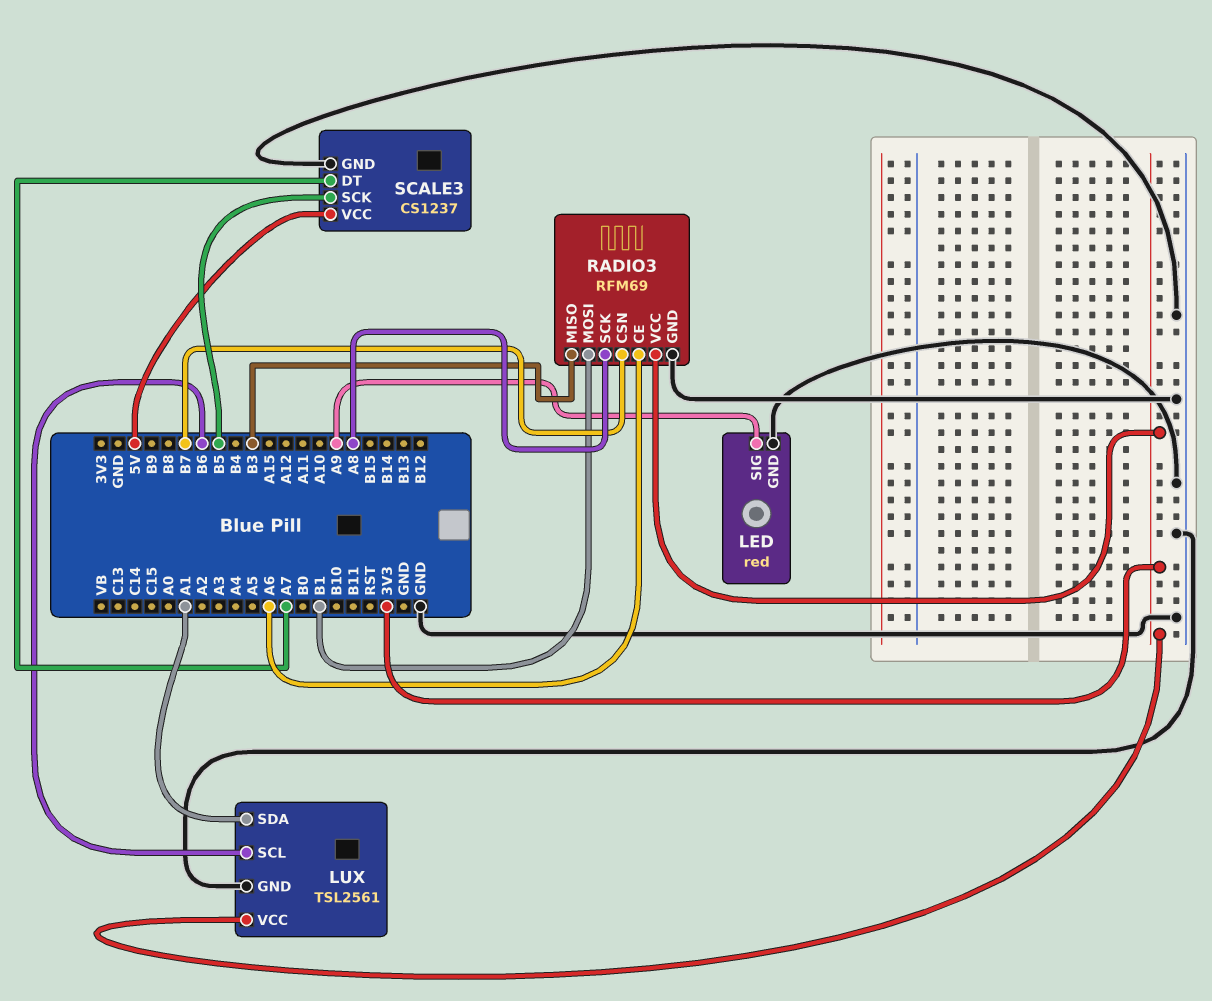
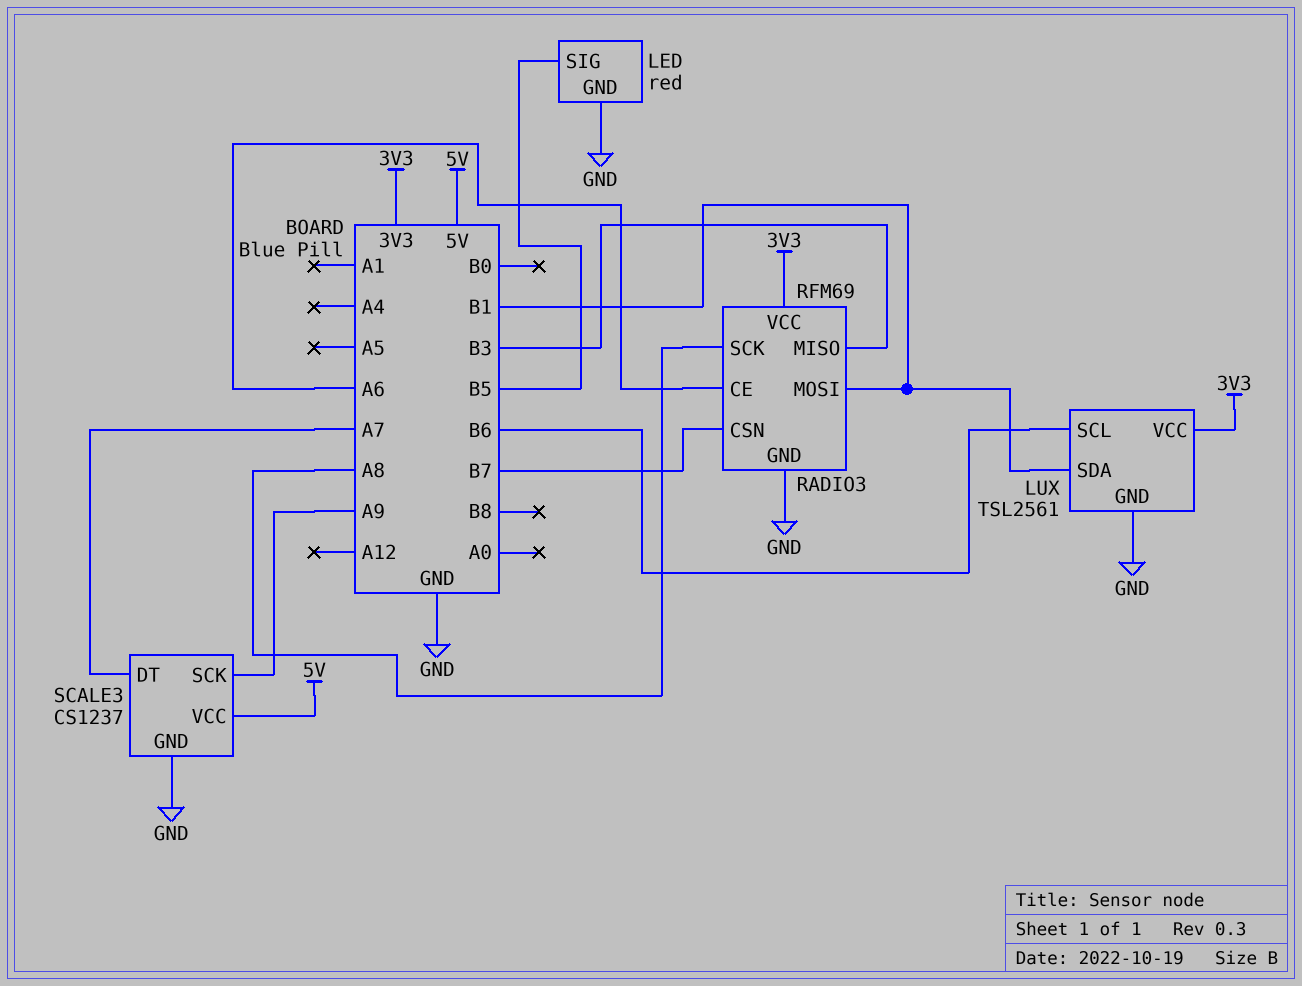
LED pin SIG: A9 -> B5
LUX pin SDA: A1 -> B1
SCALE3 pin SCK: B5 -> A9

